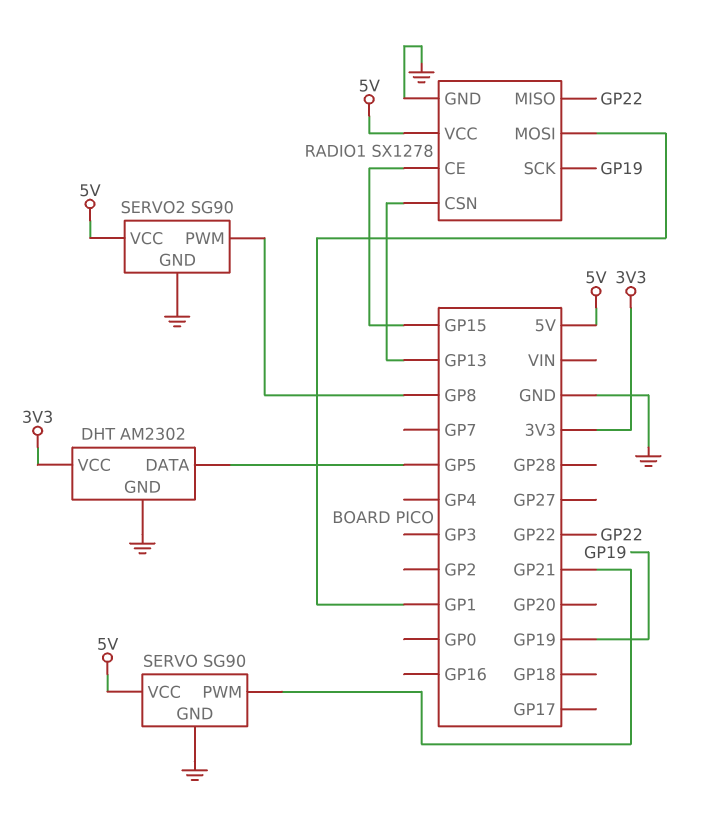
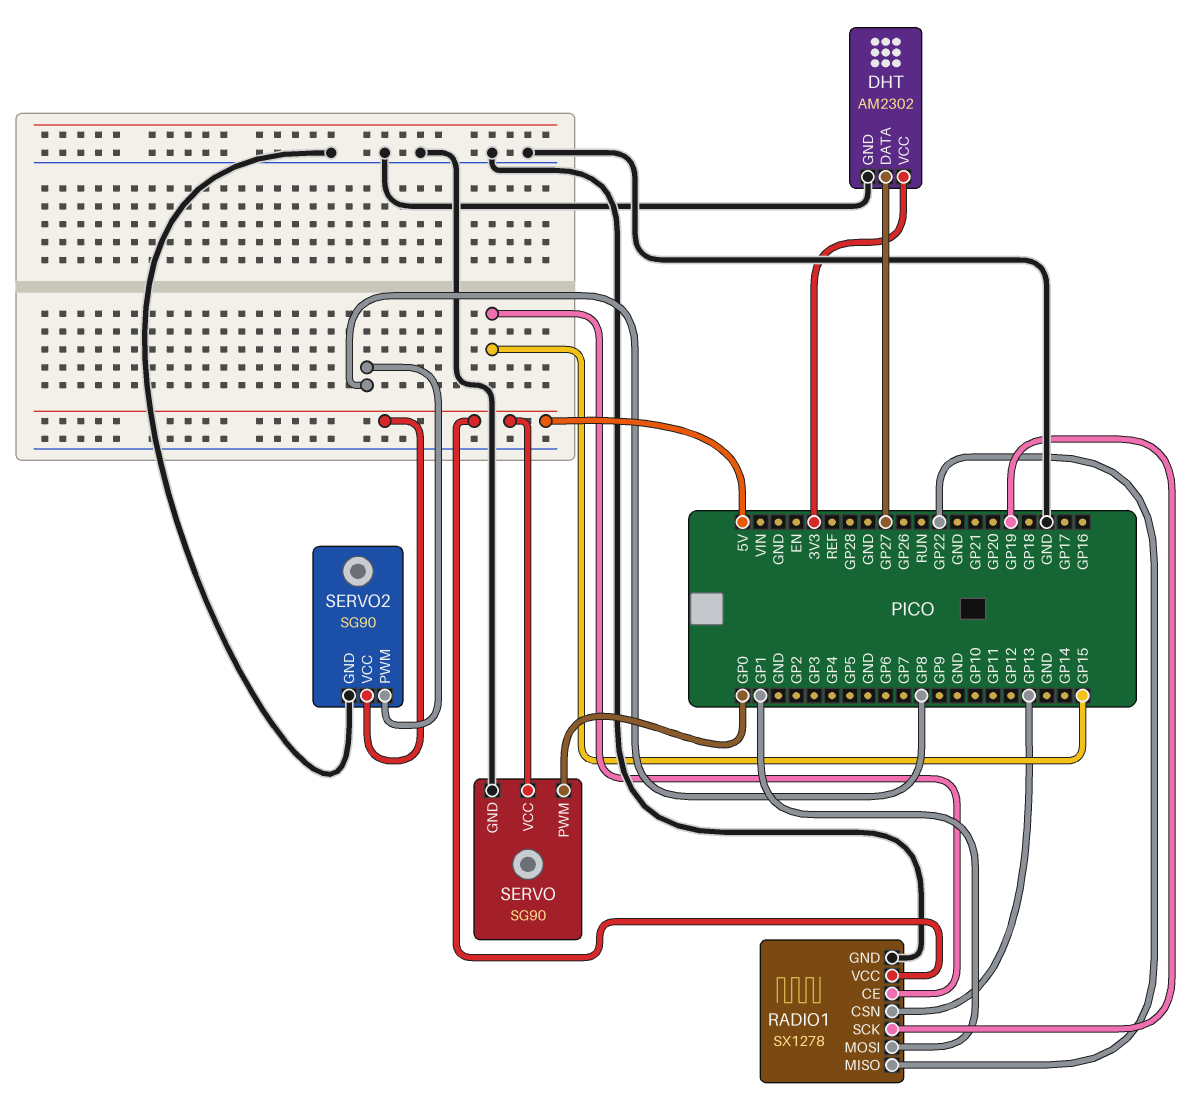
DHT pin DATA: GP5 -> GP27
SERVO pin PWM: GP21 -> GP0

